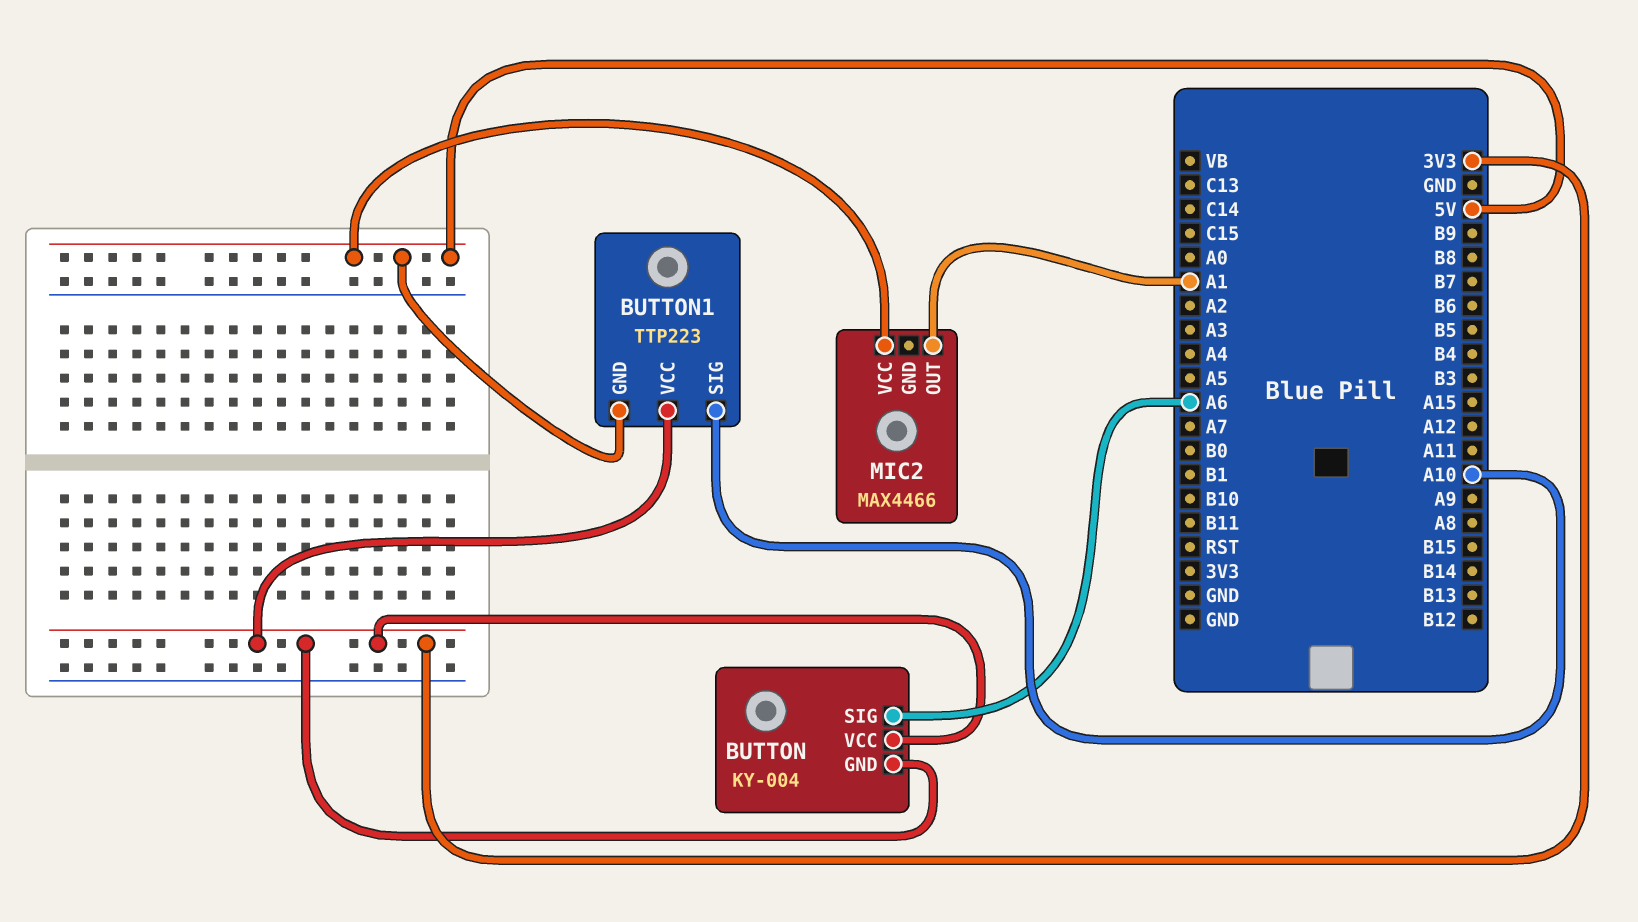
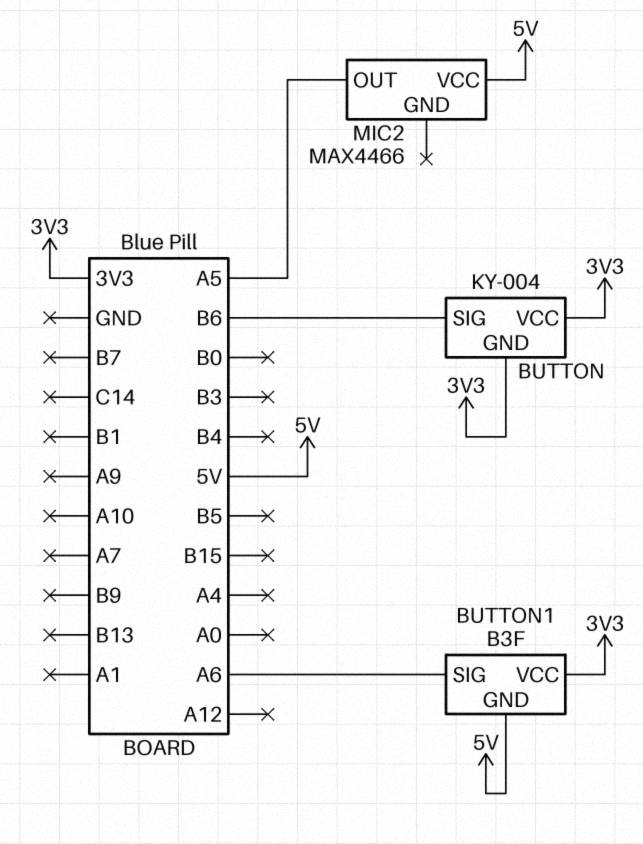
BUTTON pin SIG: A6 -> B6
BUTTON1: TTP223 -> B3F
BUTTON1 pin SIG: A10 -> A6
MIC2 pin OUT: A1 -> A5

